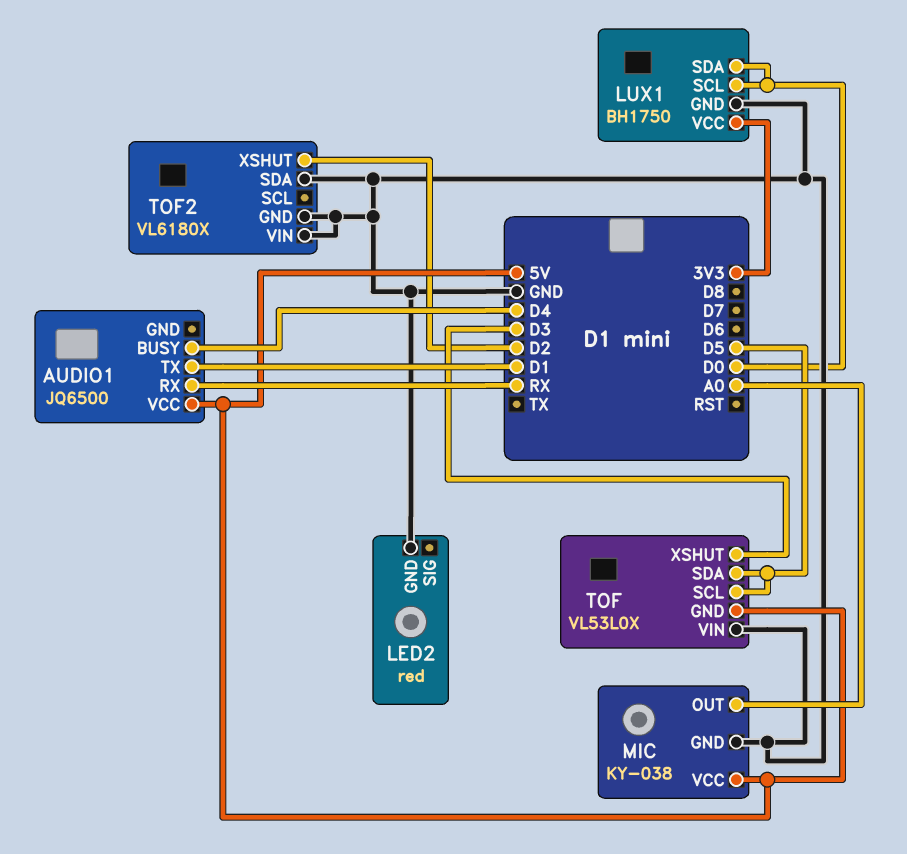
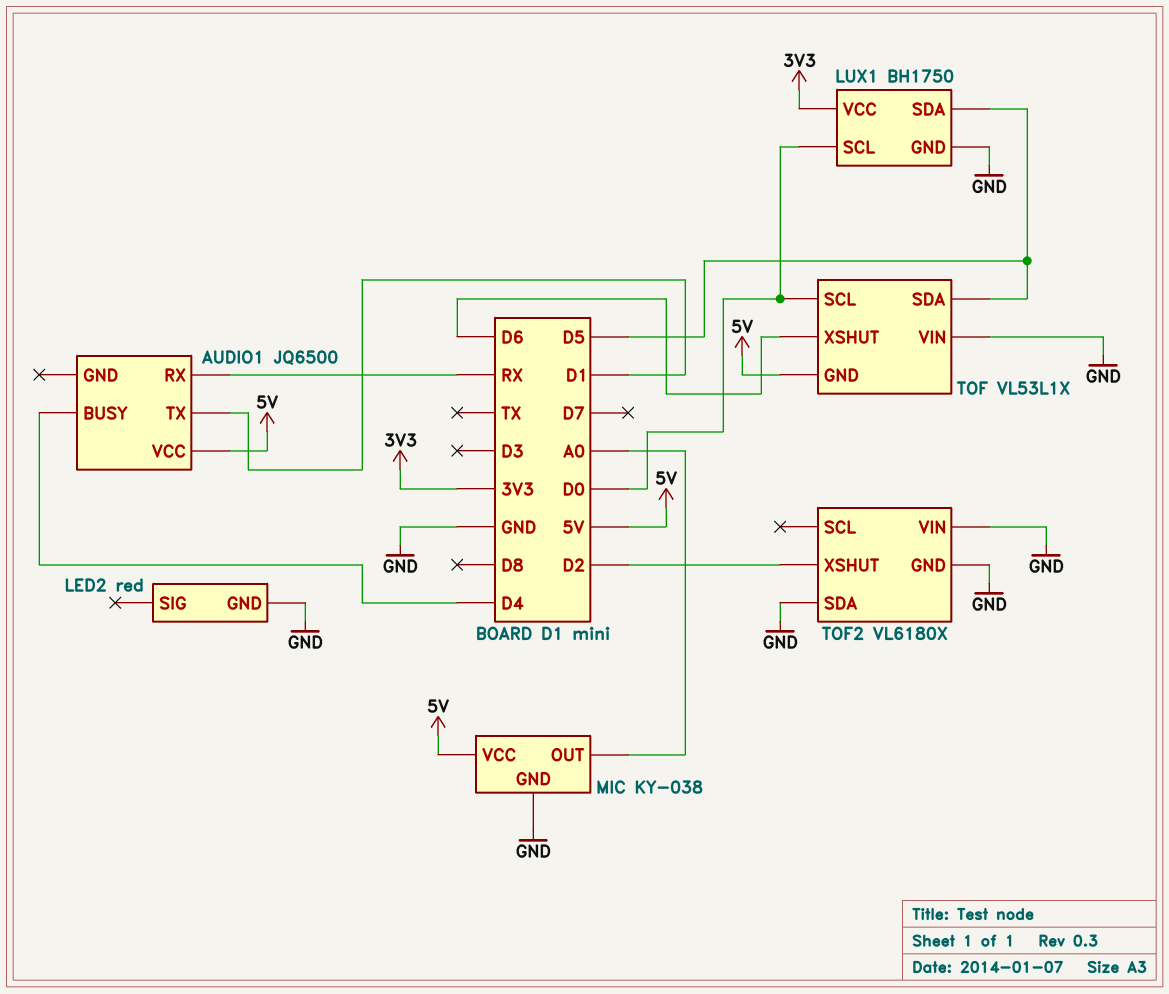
LUX1 pin SDA: D0 -> D5
TOF: VL53L0X -> VL53L1X
TOF pin SCL: D5 -> D0
TOF pin XSHUT: D3 -> D6

